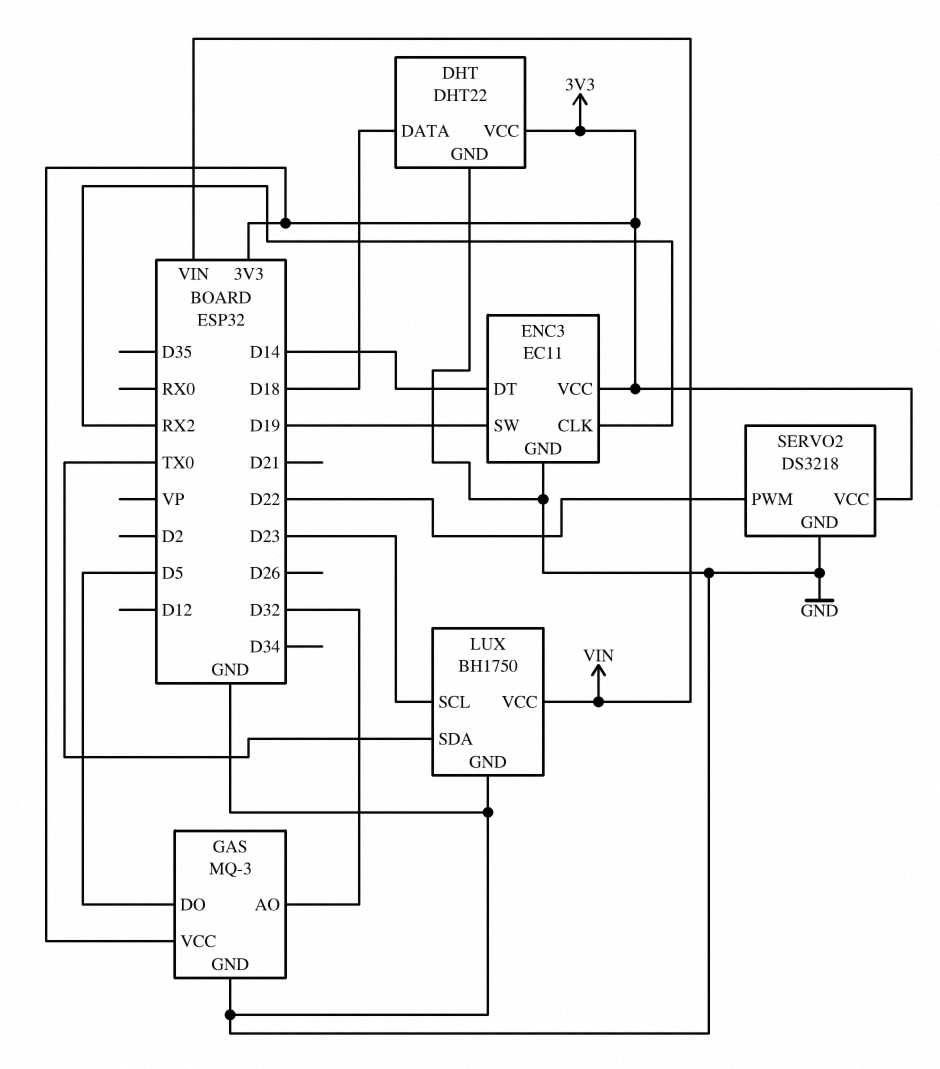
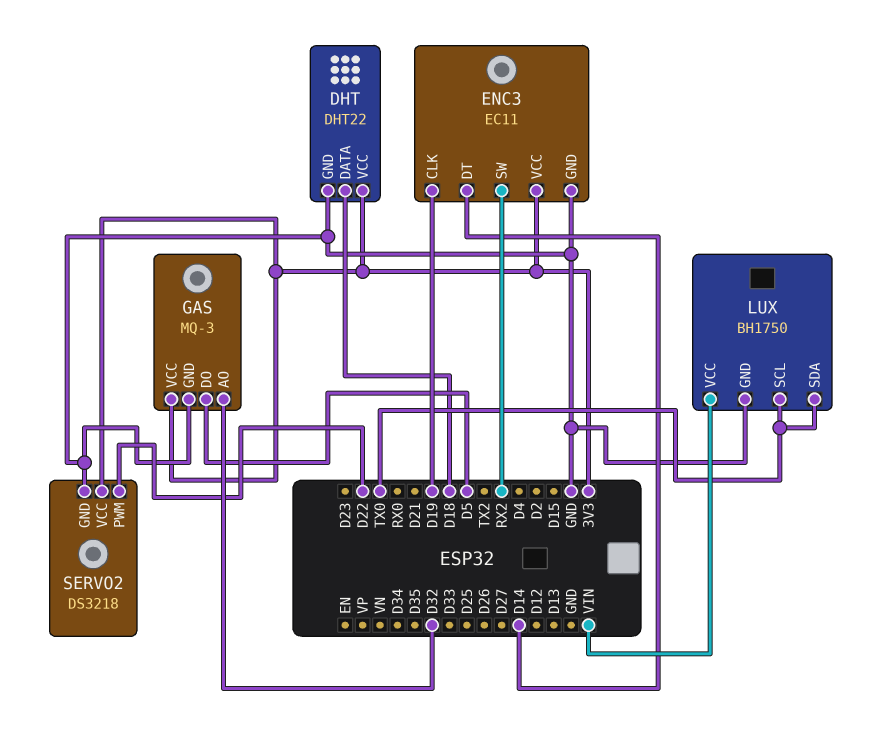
ENC3 pin CLK: RX2 -> D19
ENC3 pin SW: D19 -> RX2
LUX pin SCL: D23 -> TX0

